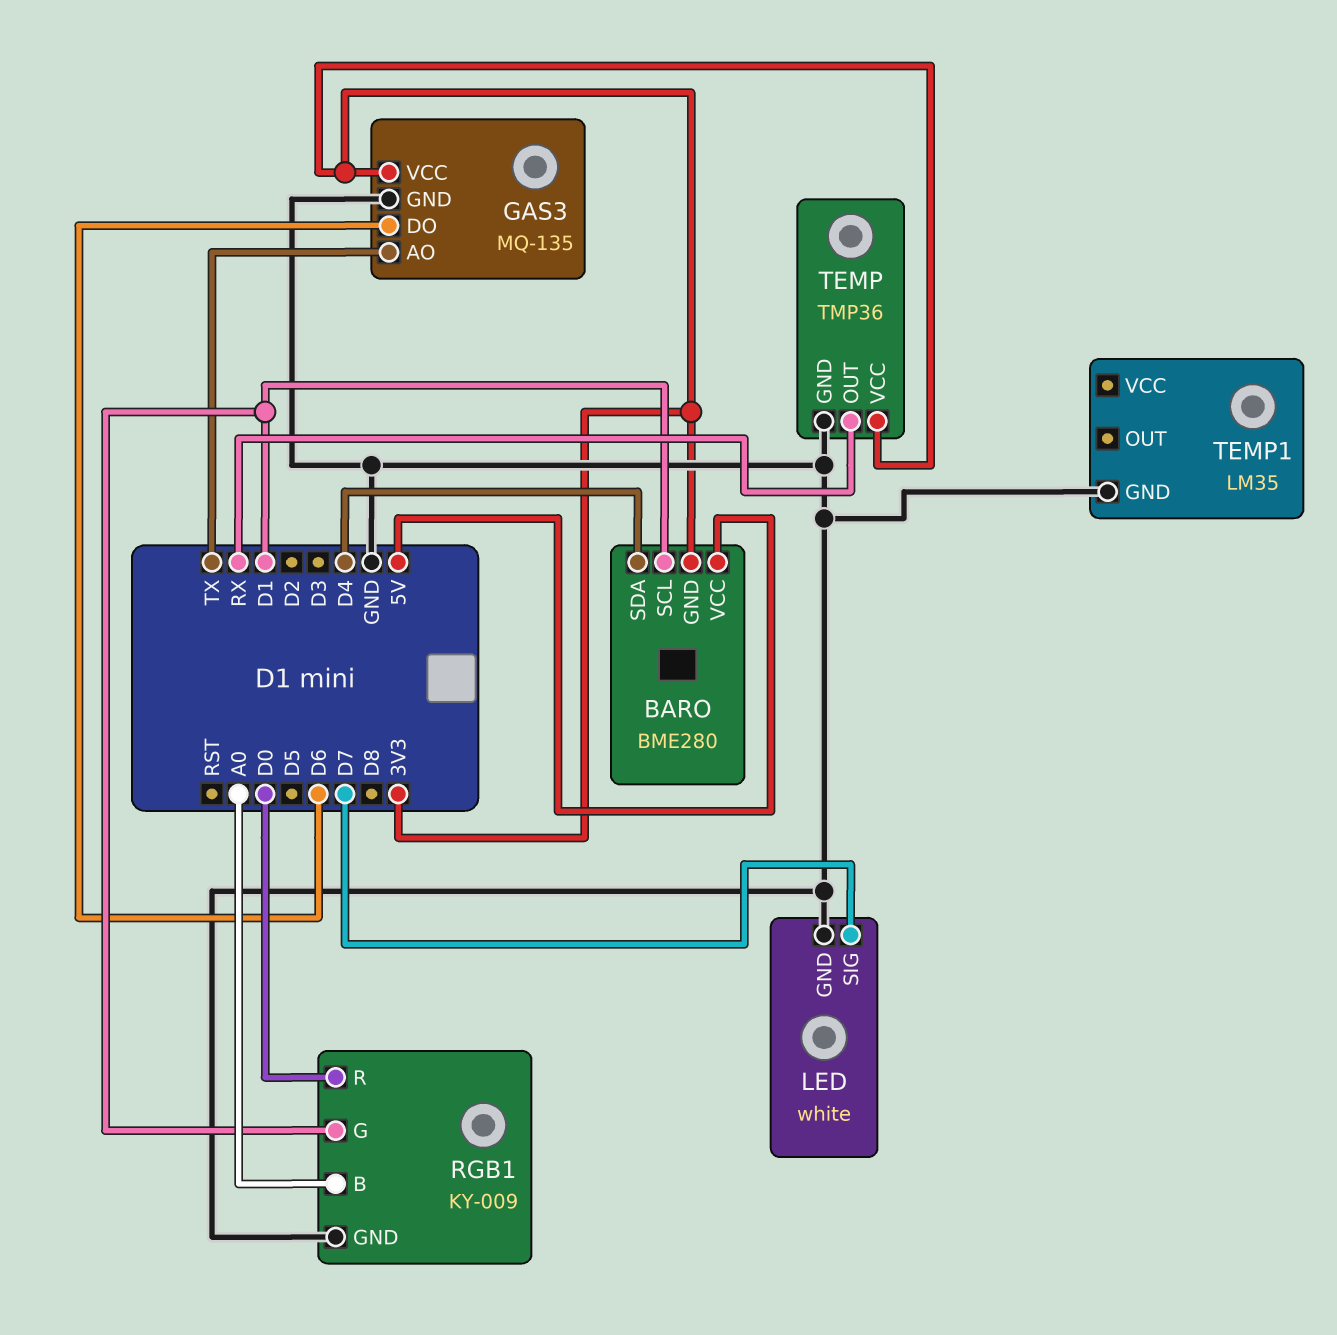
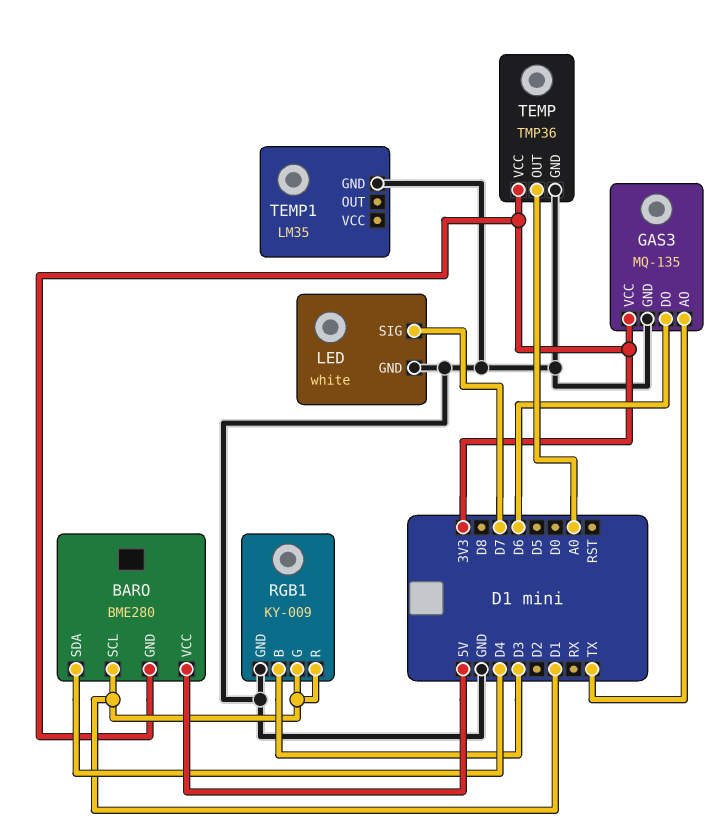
RGB1 pin B: A0 -> D3
RGB1 pin R: D0 -> D1
TEMP pin OUT: RX -> A0

